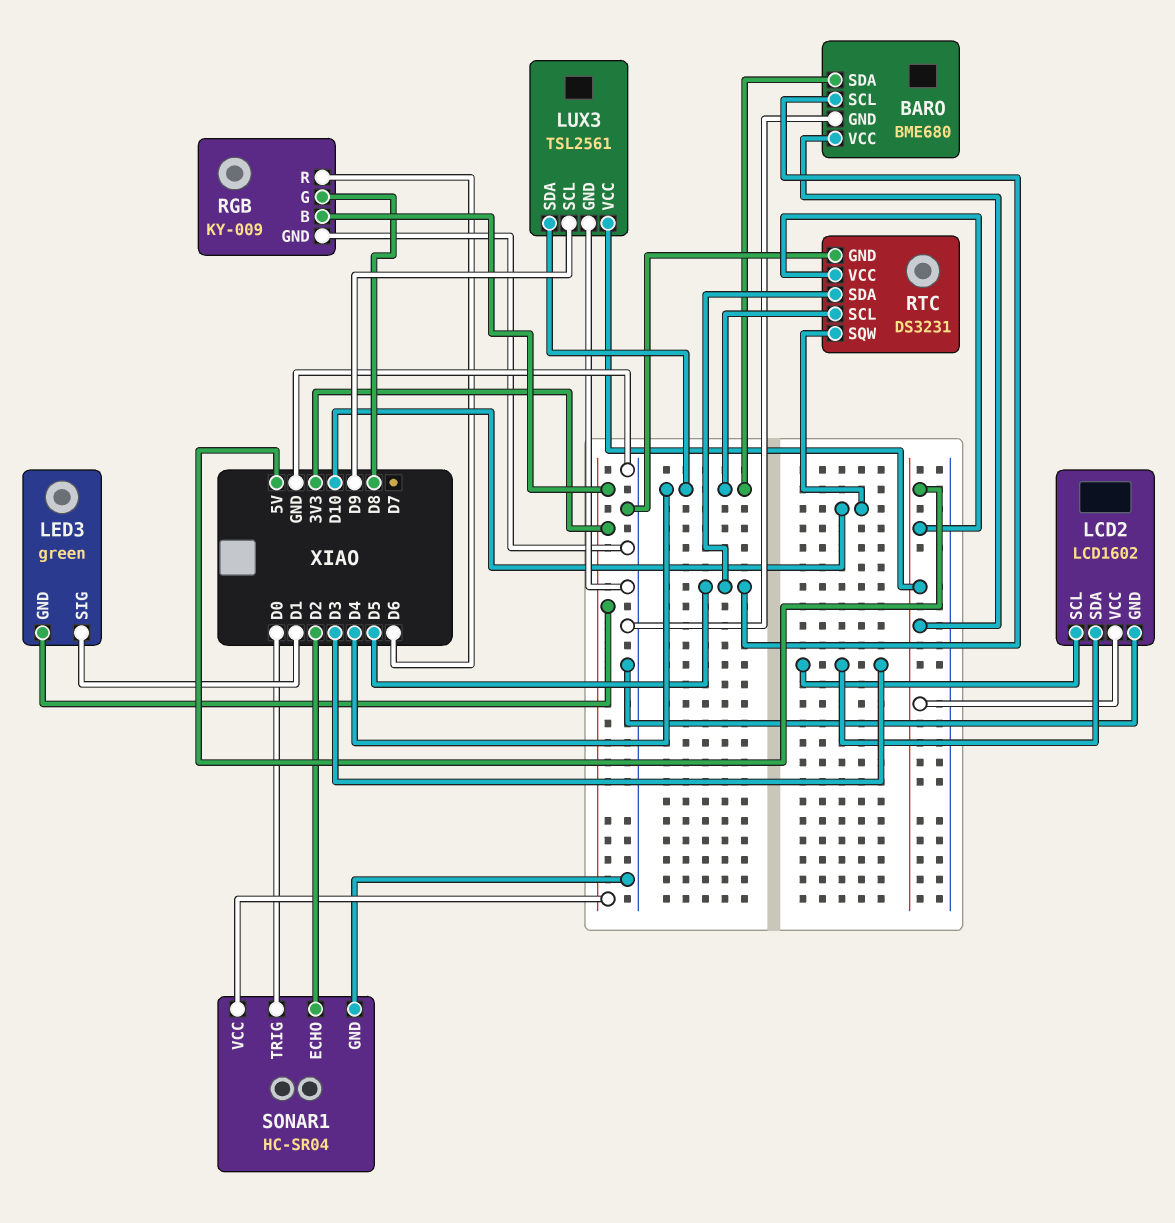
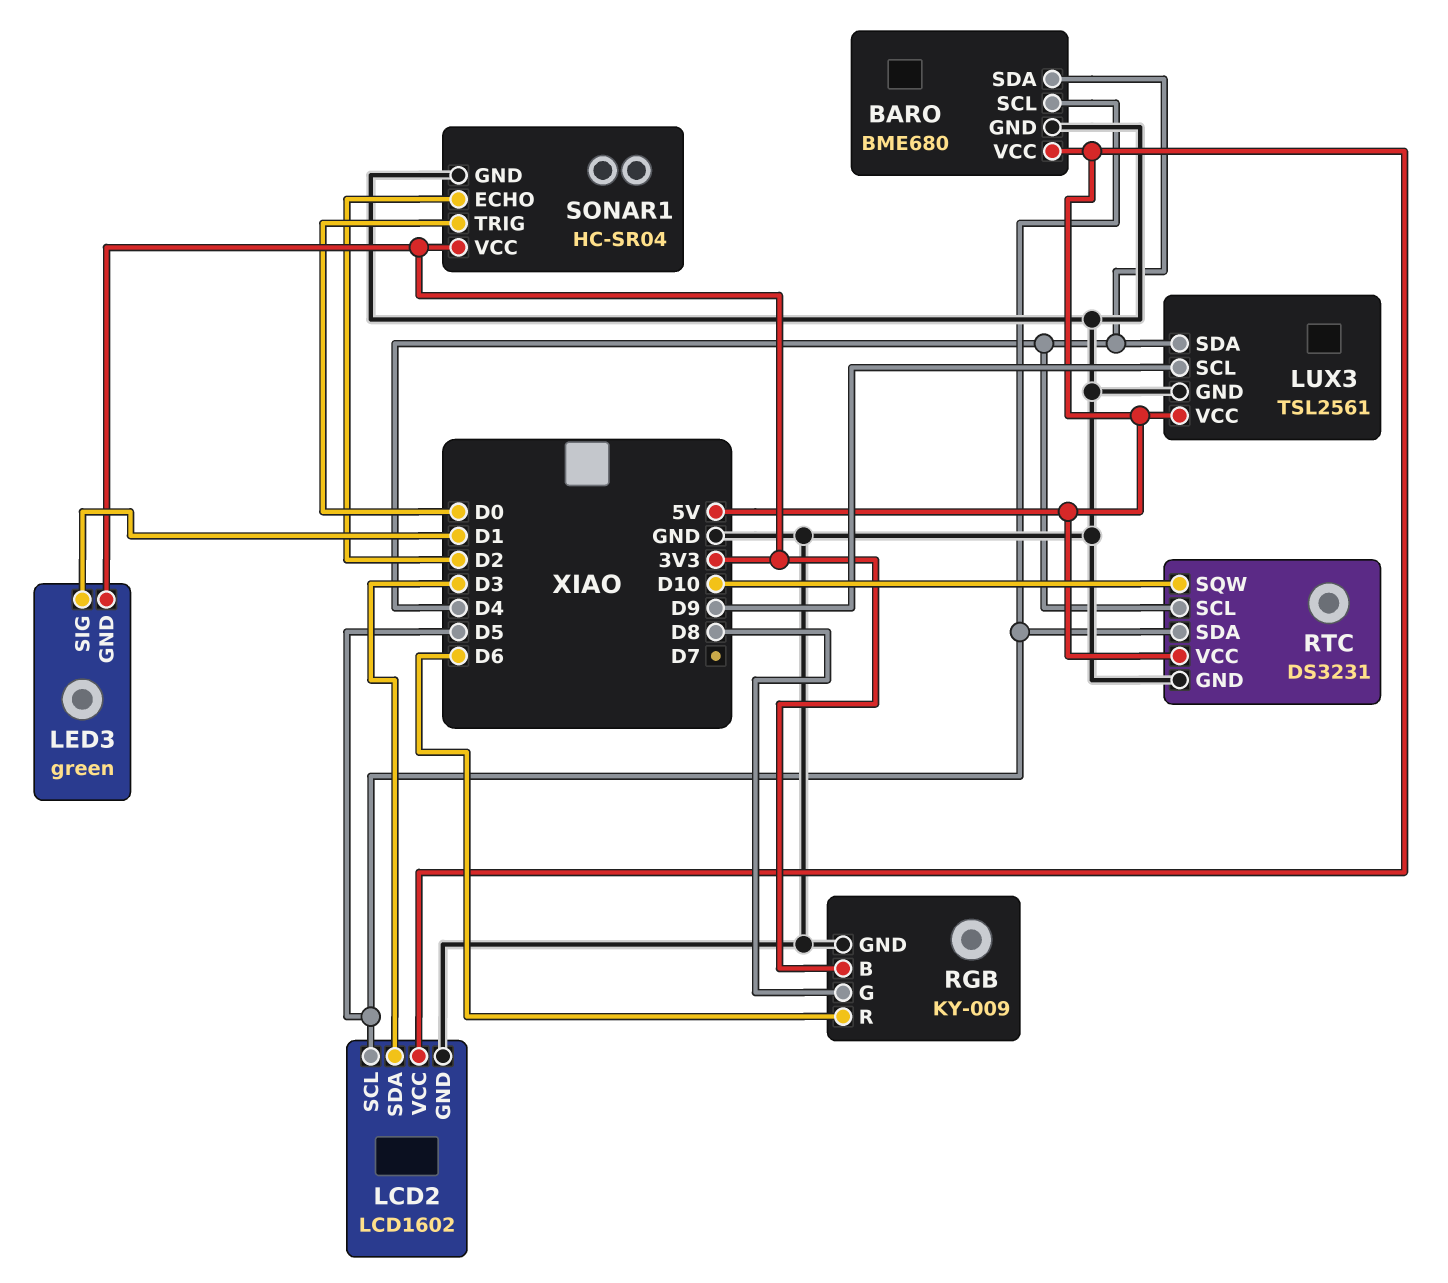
LCD2 pin SCL: D3 -> D5

